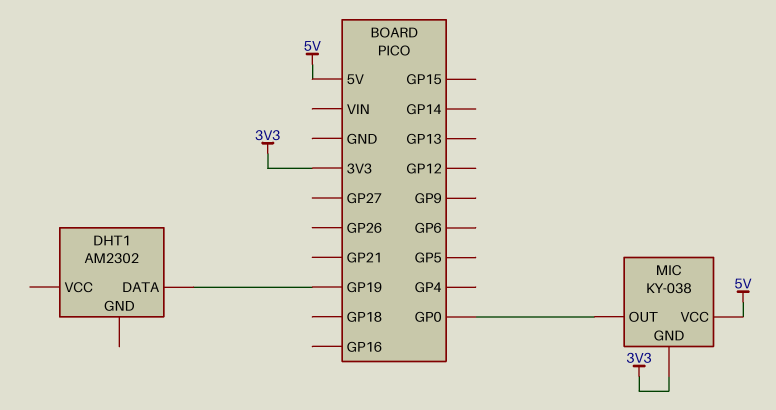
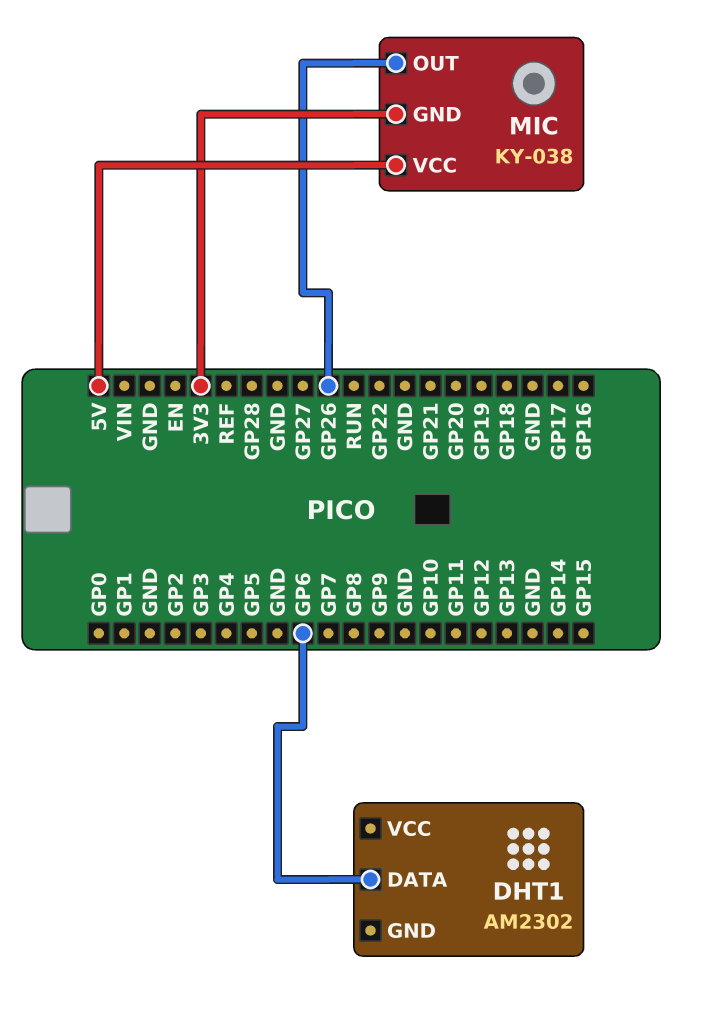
DHT1 pin DATA: GP19 -> GP6
MIC pin OUT: GP0 -> GP26

